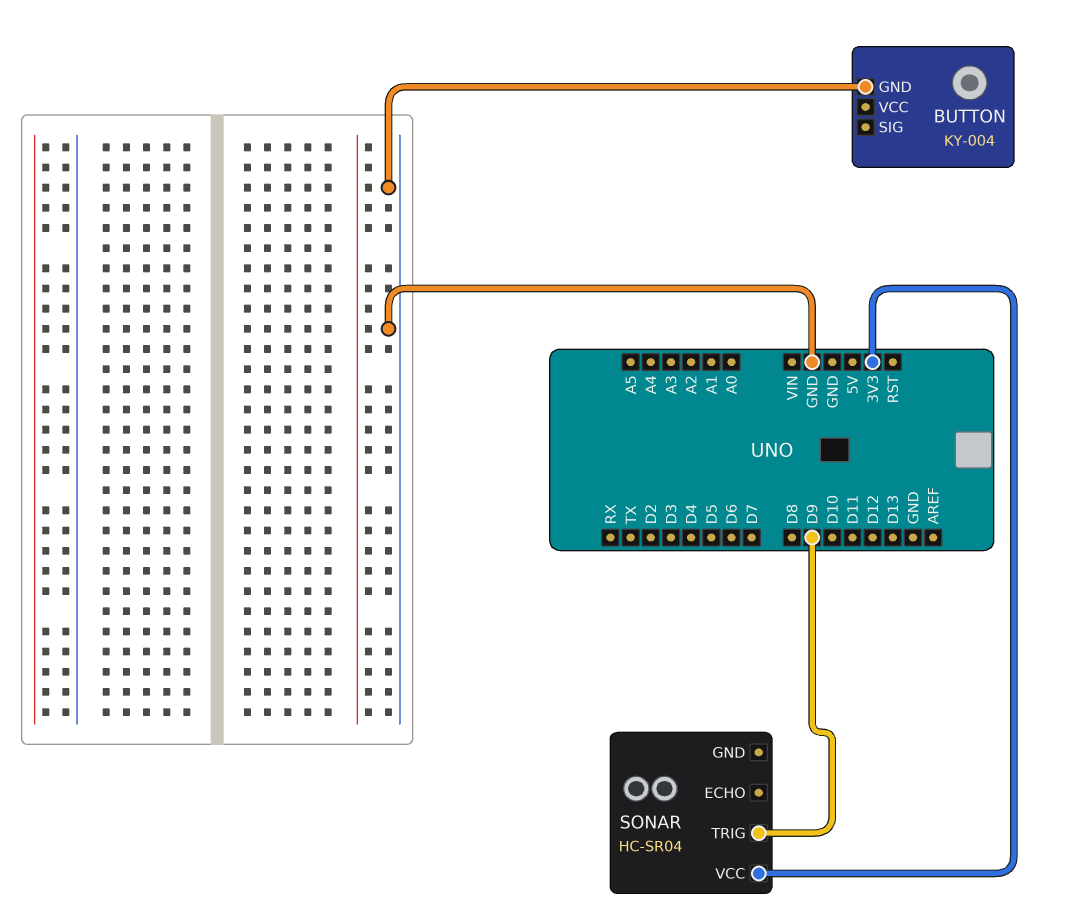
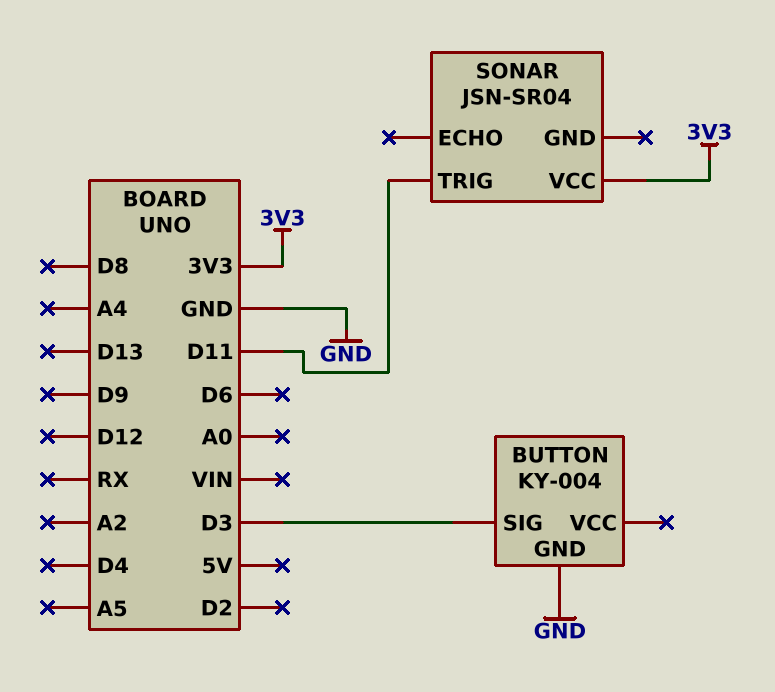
BUTTON pin SIG: none -> D3
SONAR: HC-SR04 -> JSN-SR04
SONAR pin TRIG: D9 -> D11

